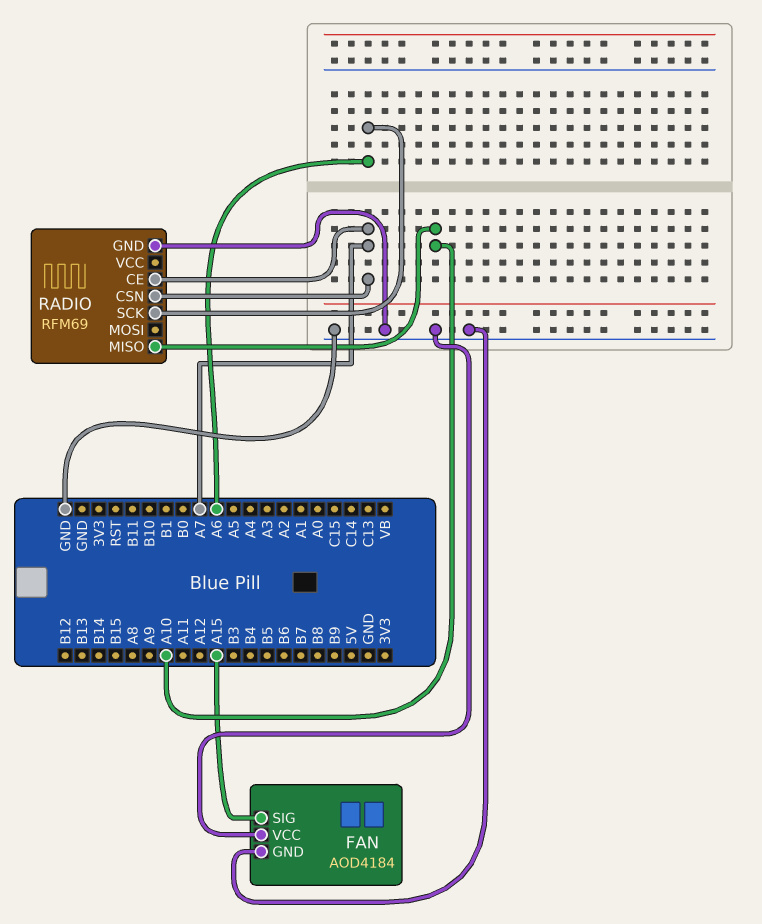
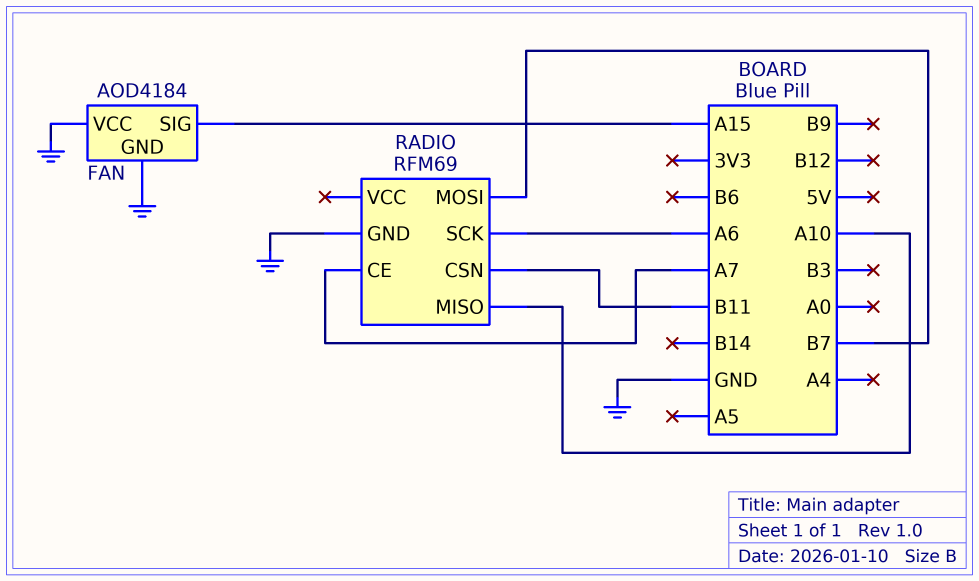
RADIO pin CSN: A7 -> B11
RADIO pin MOSI: none -> B7

